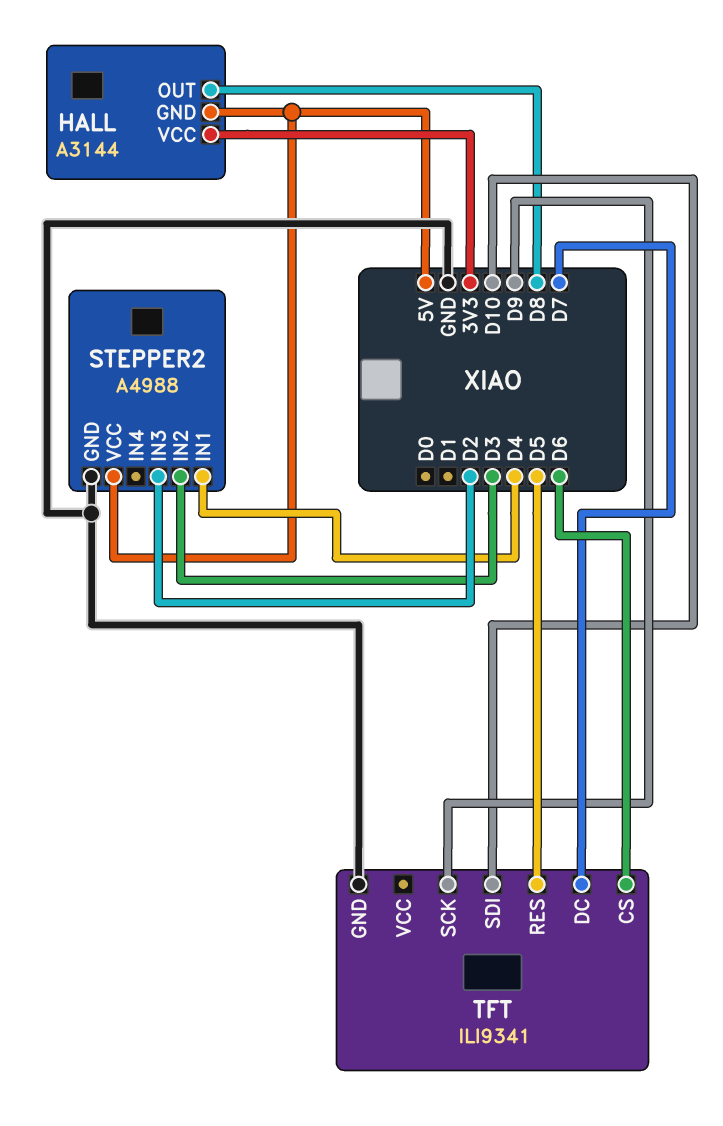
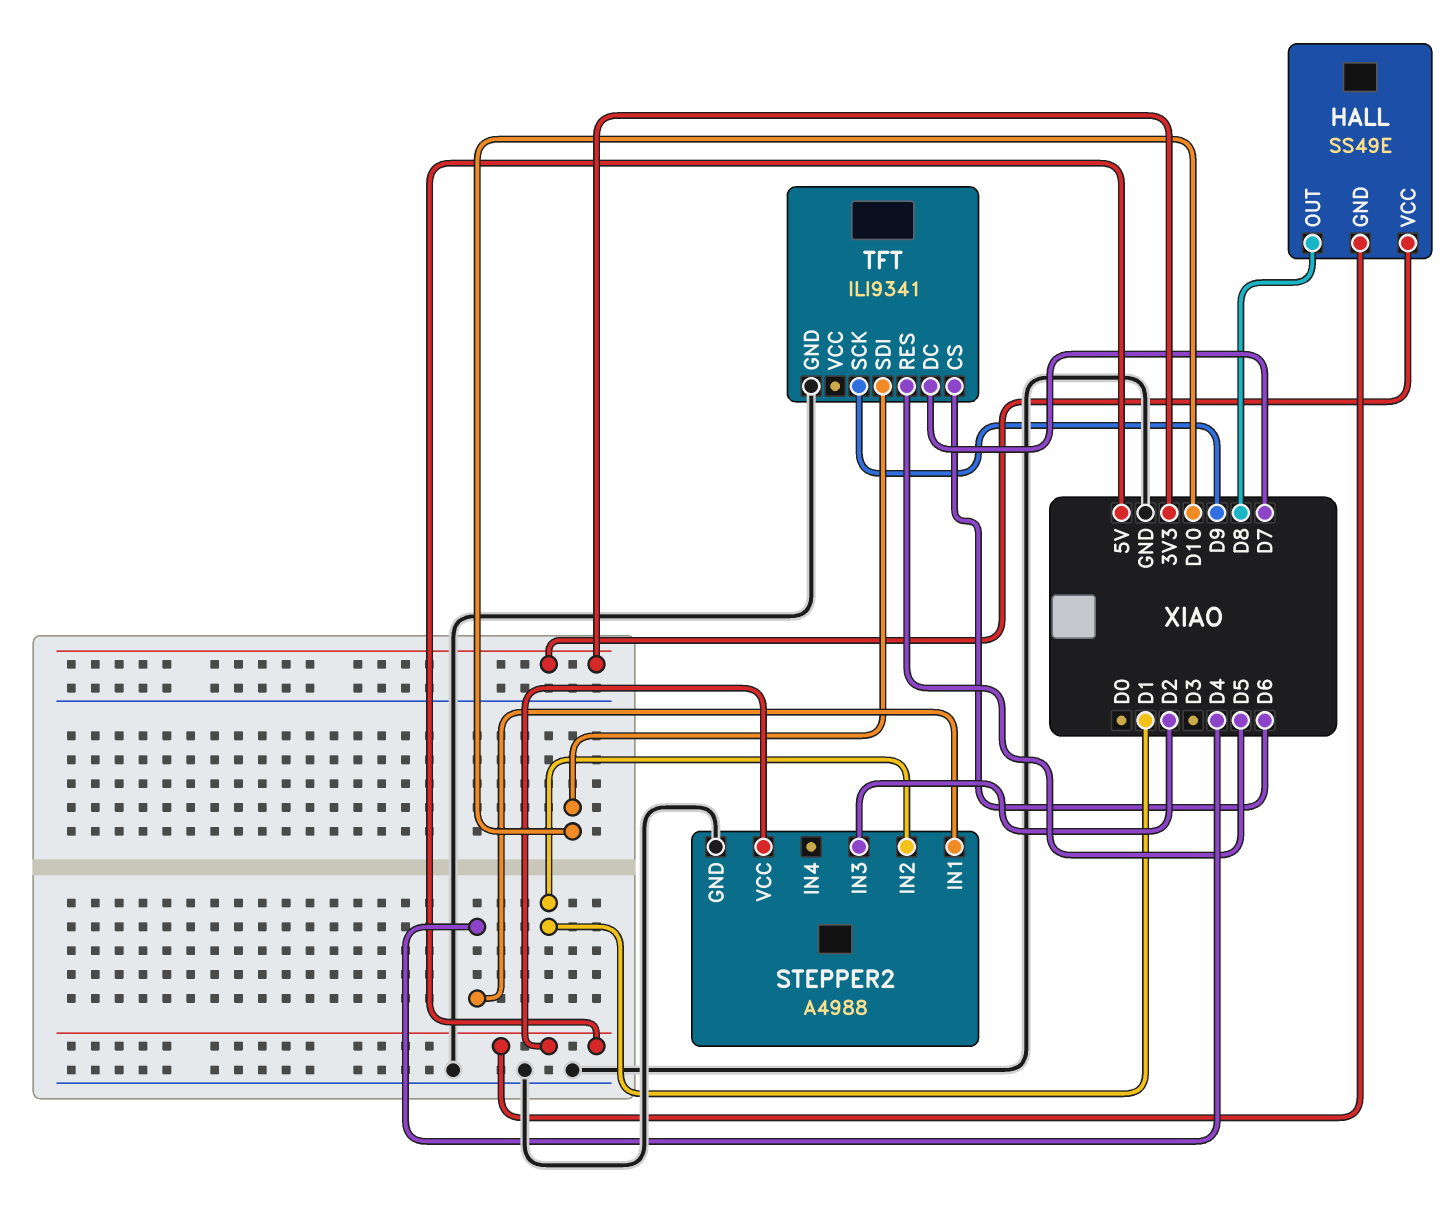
HALL: A3144 -> SS49E
STEPPER2 pin IN2: D3 -> D1

